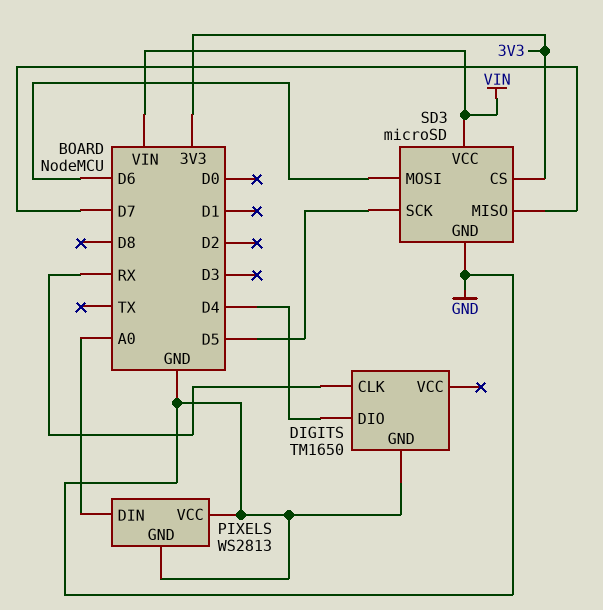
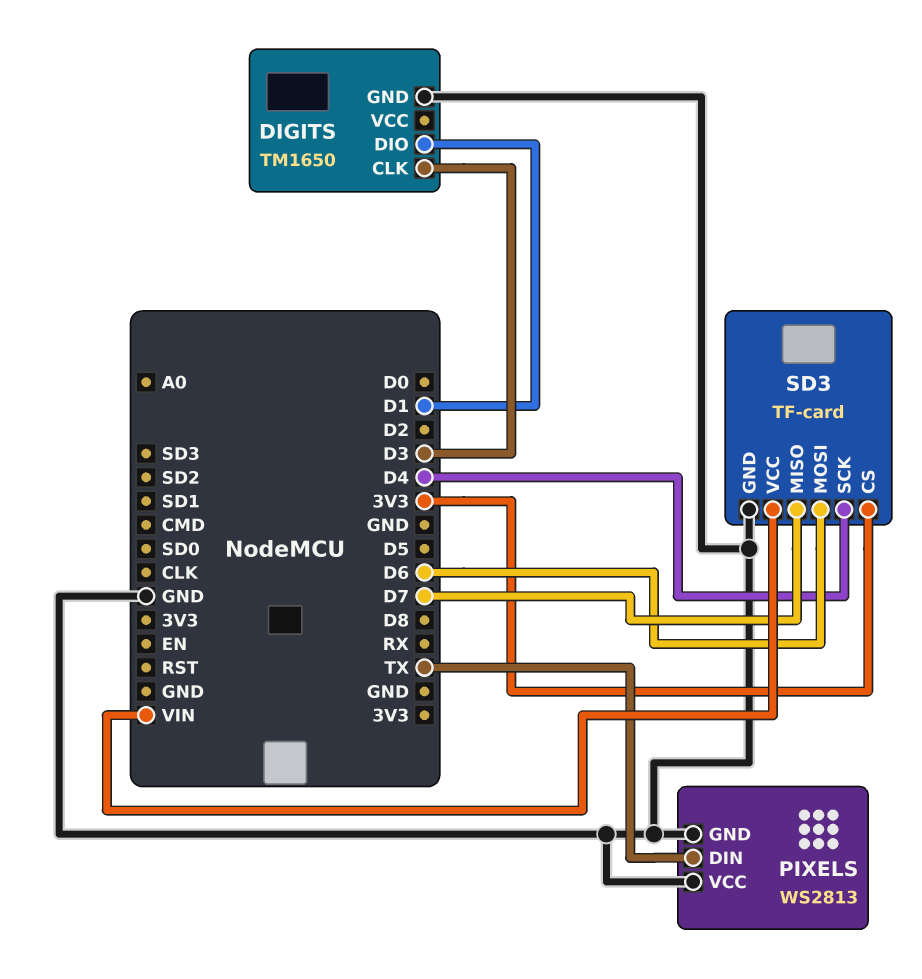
DIGITS pin CLK: RX -> D3
DIGITS pin DIO: D4 -> D1
PIXELS pin DIN: A0 -> TX
SD3: microSD -> TF-card
SD3 pin SCK: D5 -> D4

